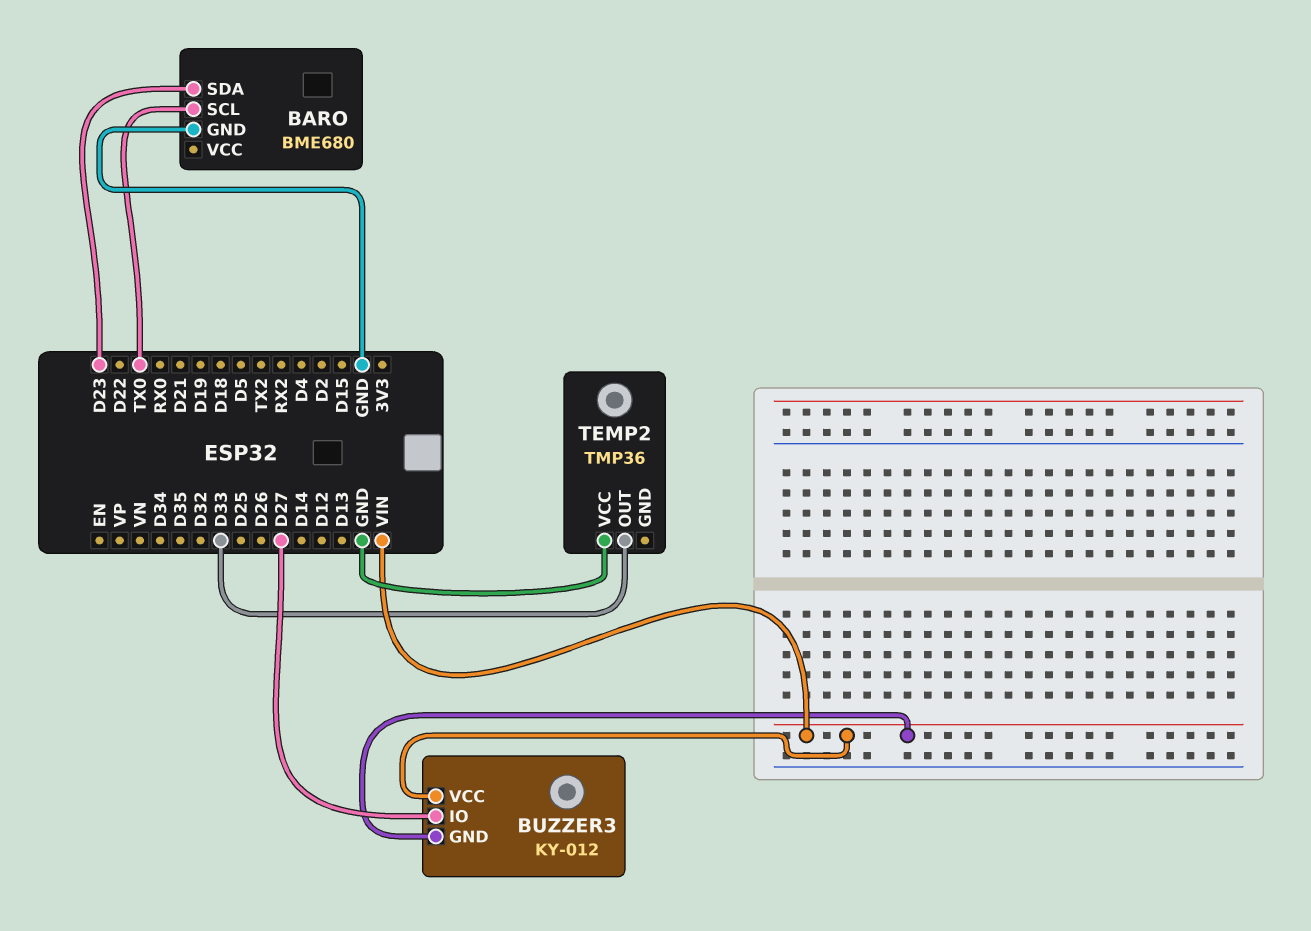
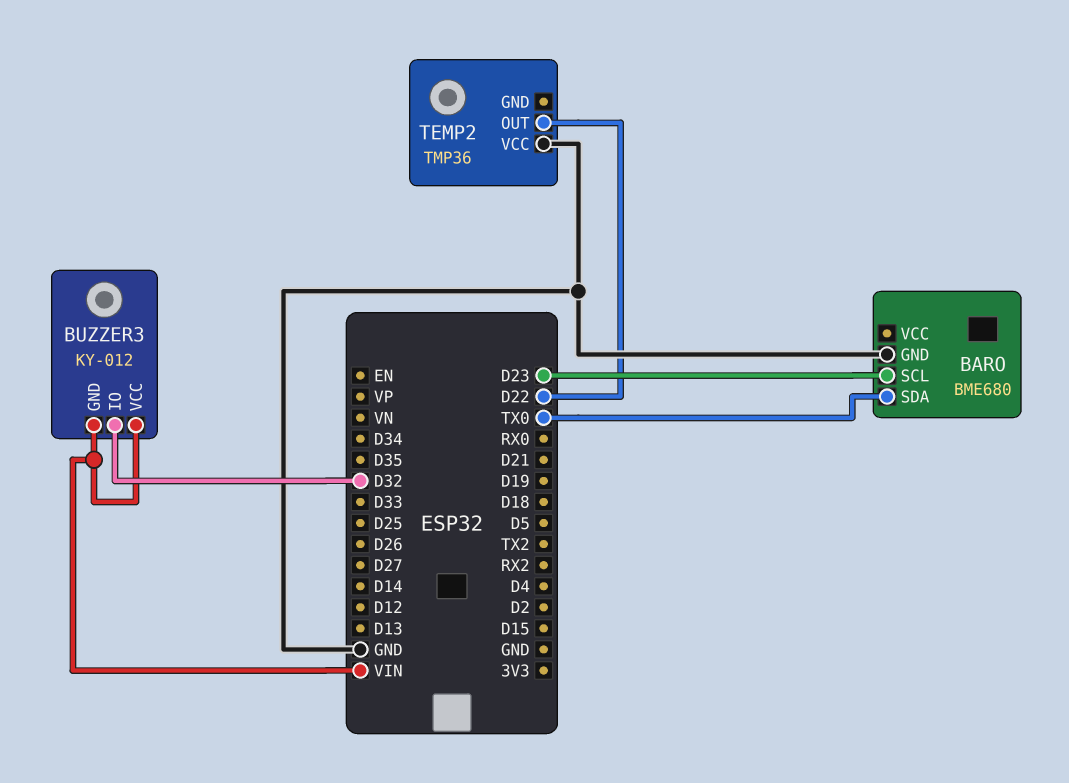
BARO pin SCL: TX0 -> D23
BARO pin SDA: D23 -> TX0
BUZZER3 pin IO: D27 -> D32
TEMP2 pin OUT: D33 -> D22

